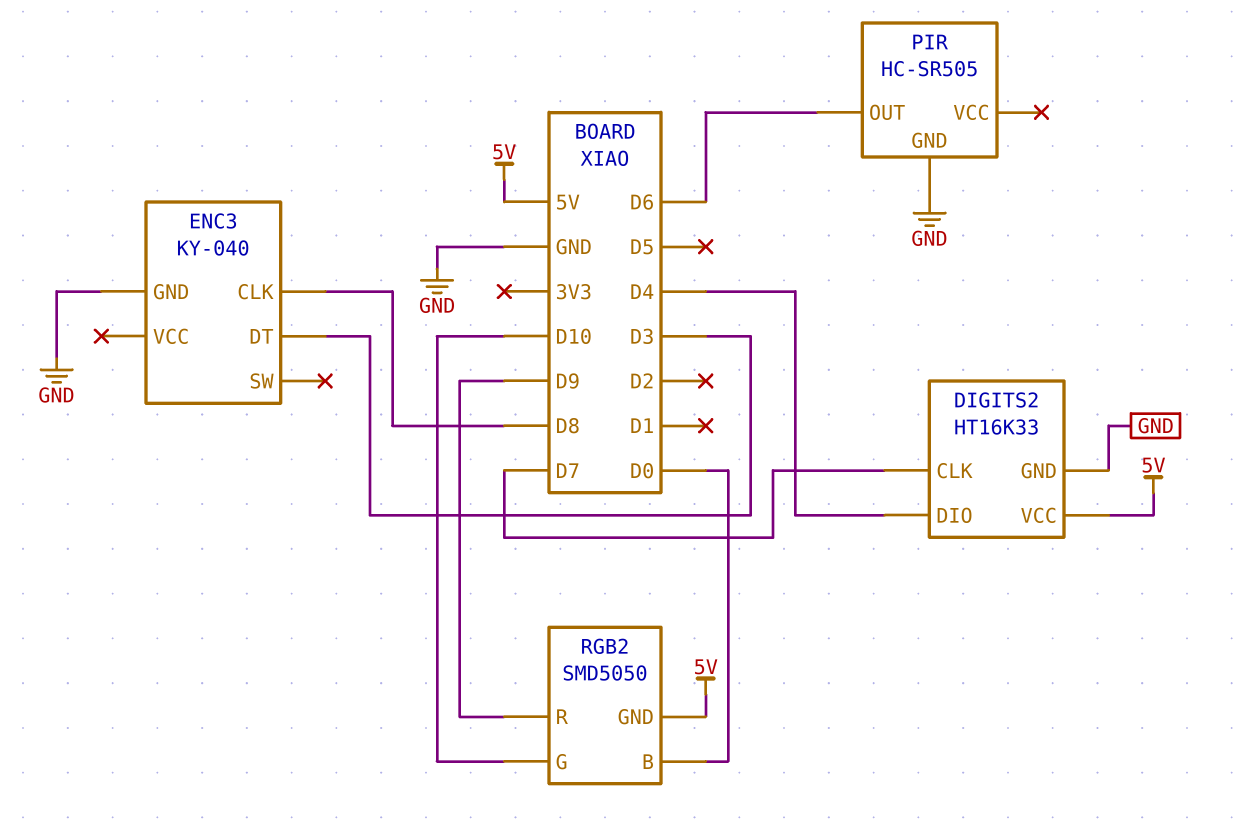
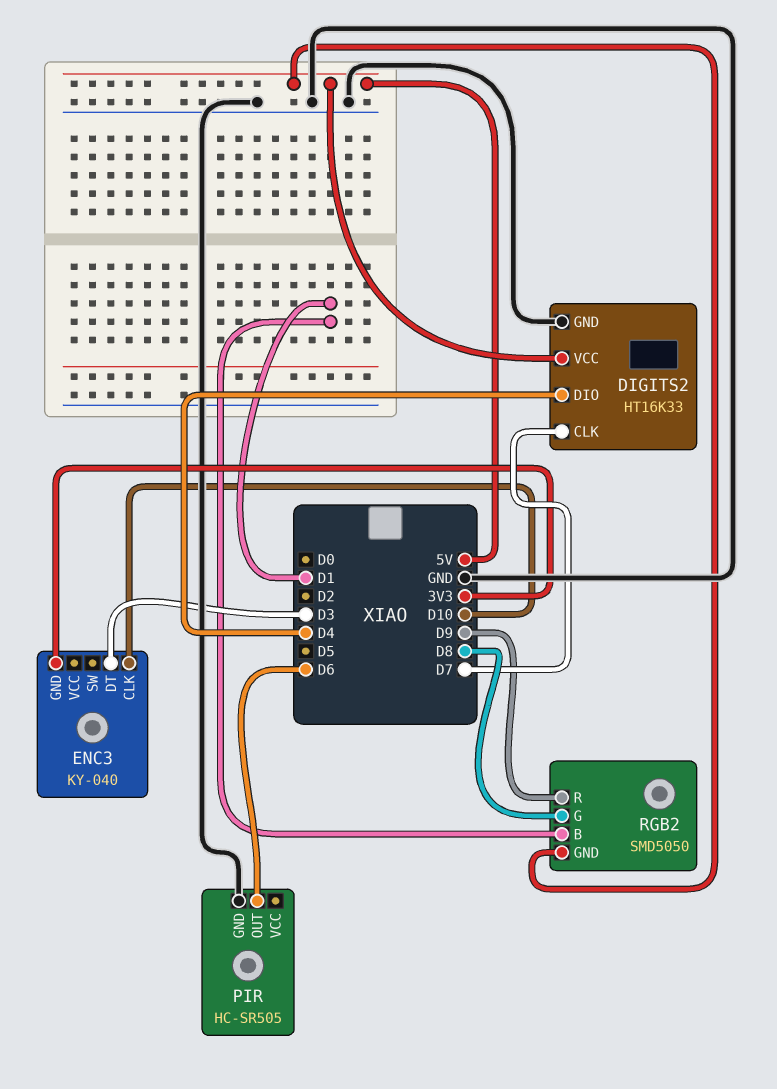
ENC3 pin CLK: D8 -> D10
ENC3 pin GND: GND -> 3V3
RGB2 pin B: D0 -> D1
RGB2 pin G: D10 -> D8

